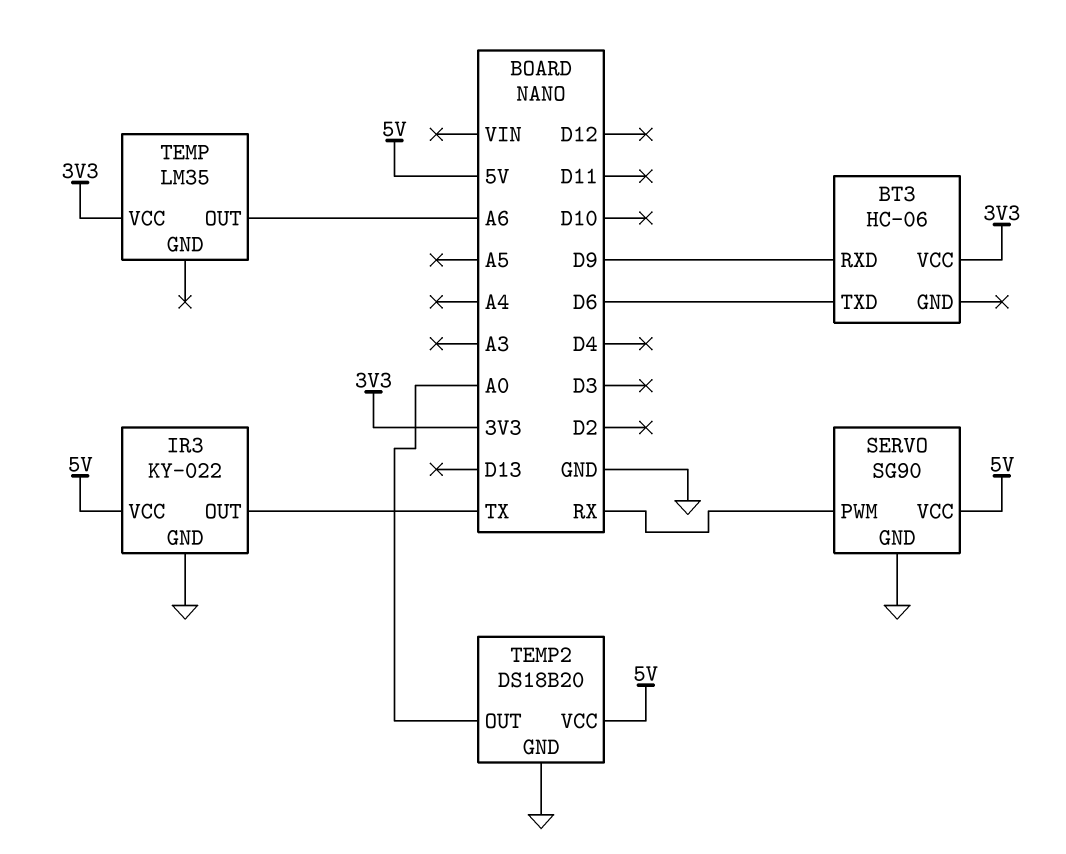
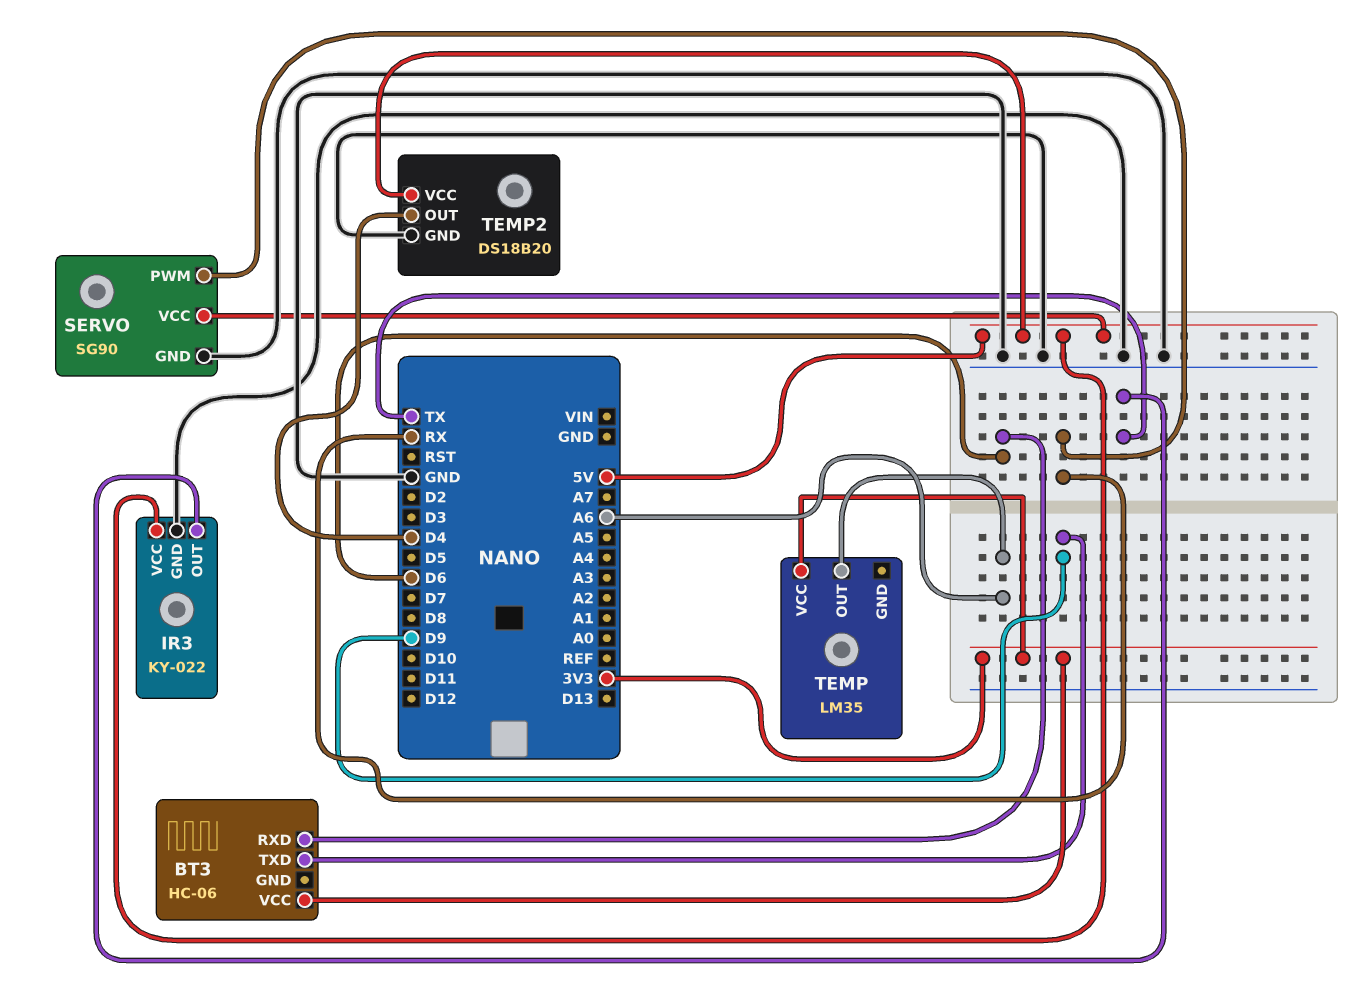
BT3 pin RXD: D9 -> D6
BT3 pin TXD: D6 -> D9
TEMP2 pin OUT: A0 -> D4

